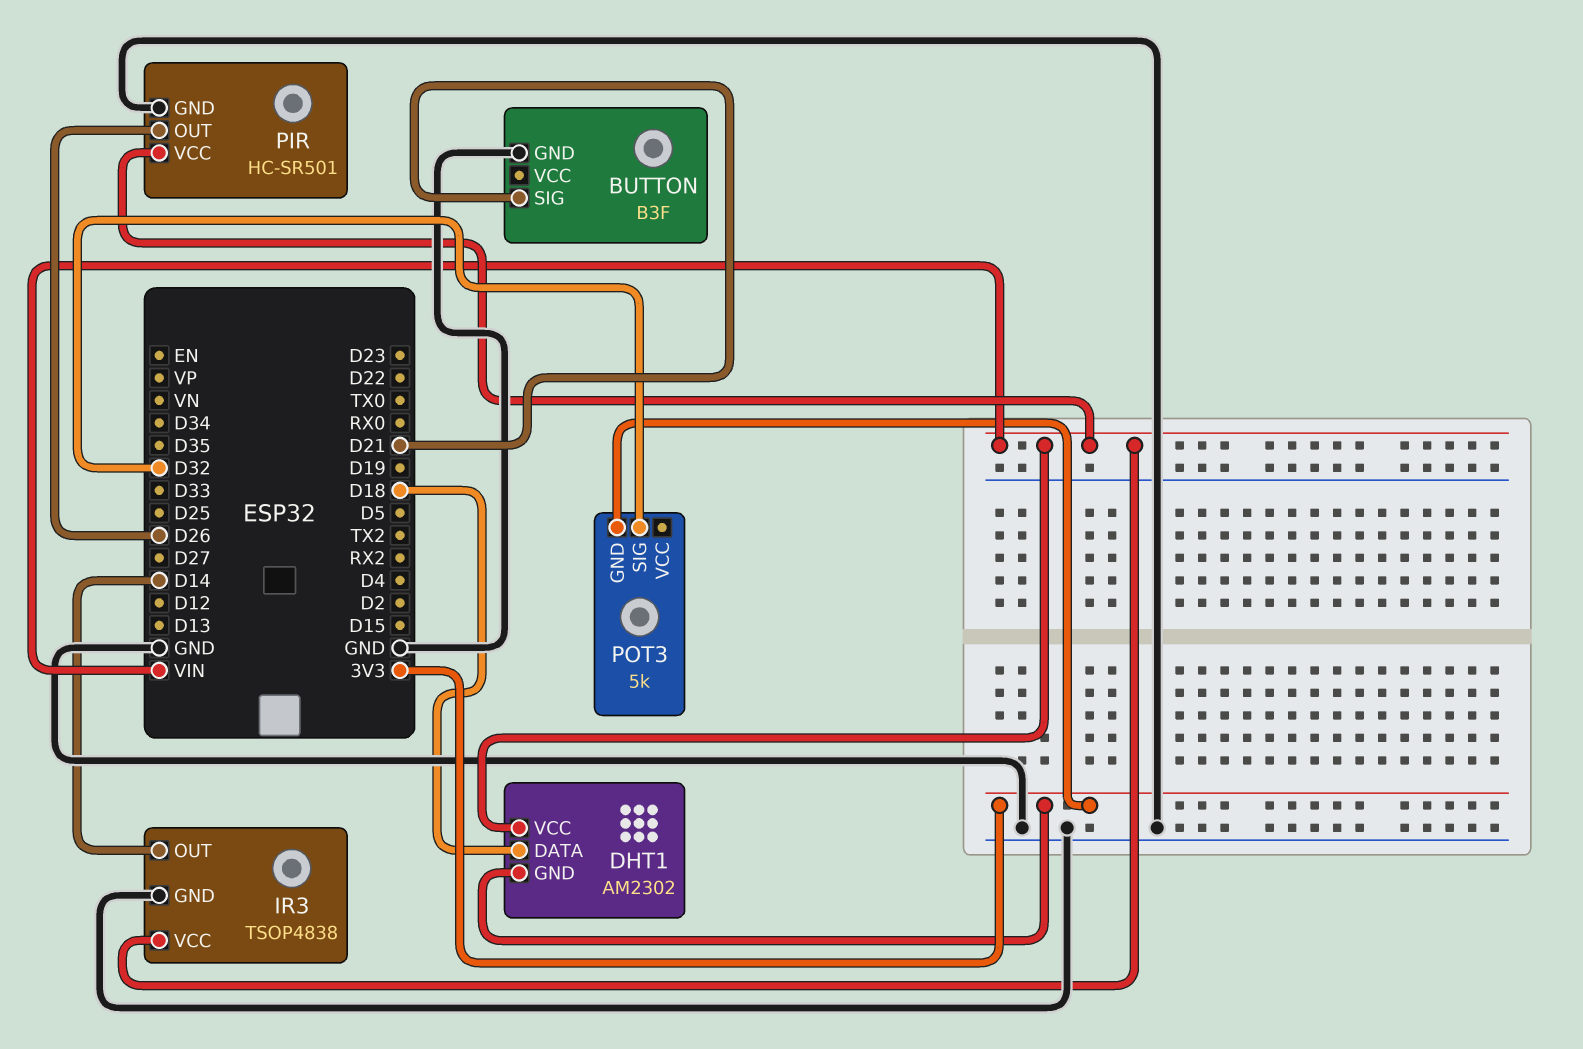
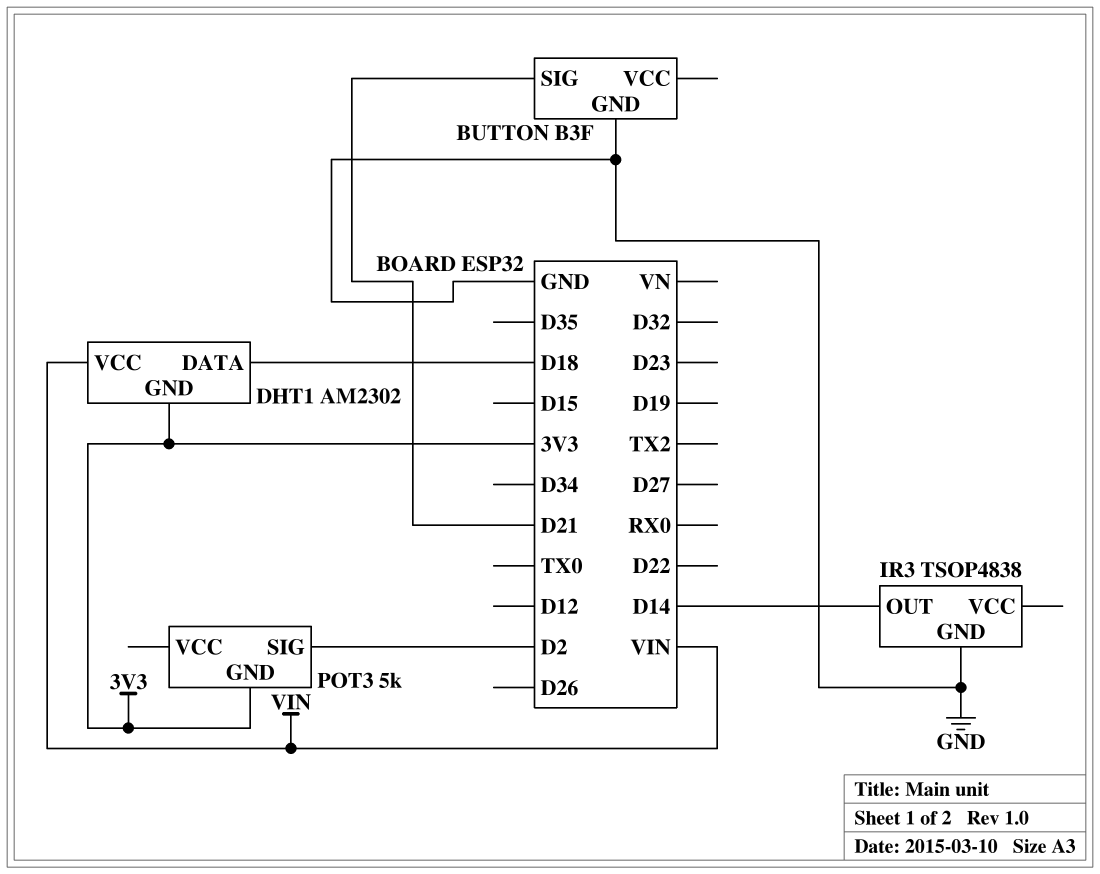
IR3 pin VCC: VIN -> none
PIR: HC-SR501 -> none
PIR pin GND: GND -> none
PIR pin OUT: D26 -> none
PIR pin VCC: VIN -> none
POT3 pin SIG: D32 -> D2

